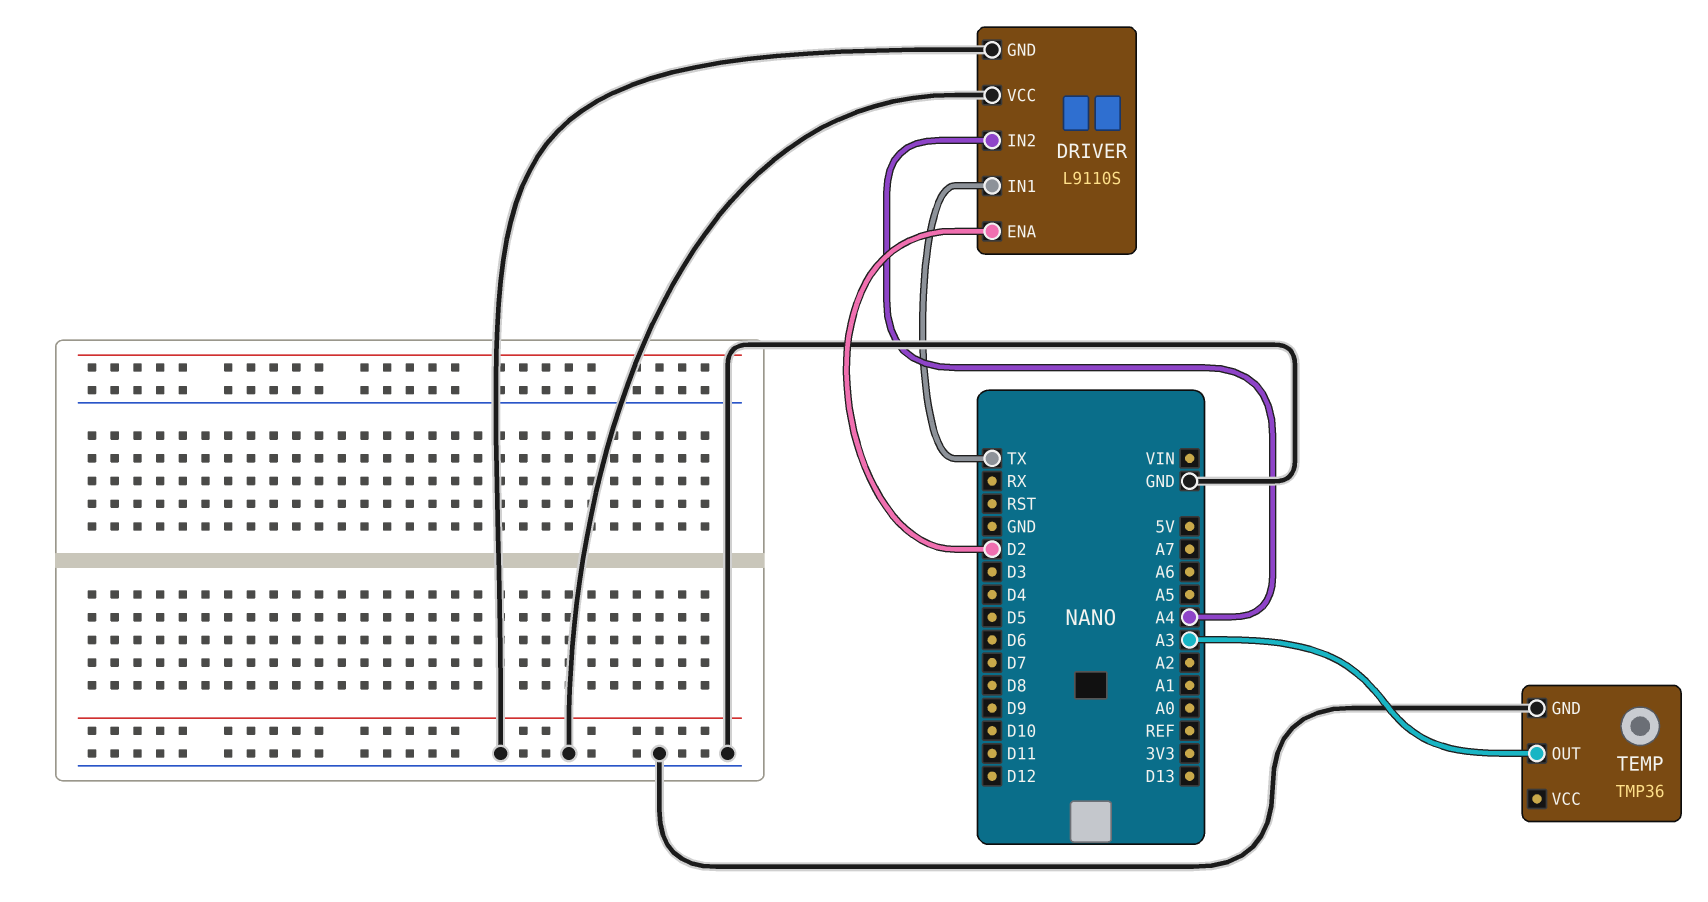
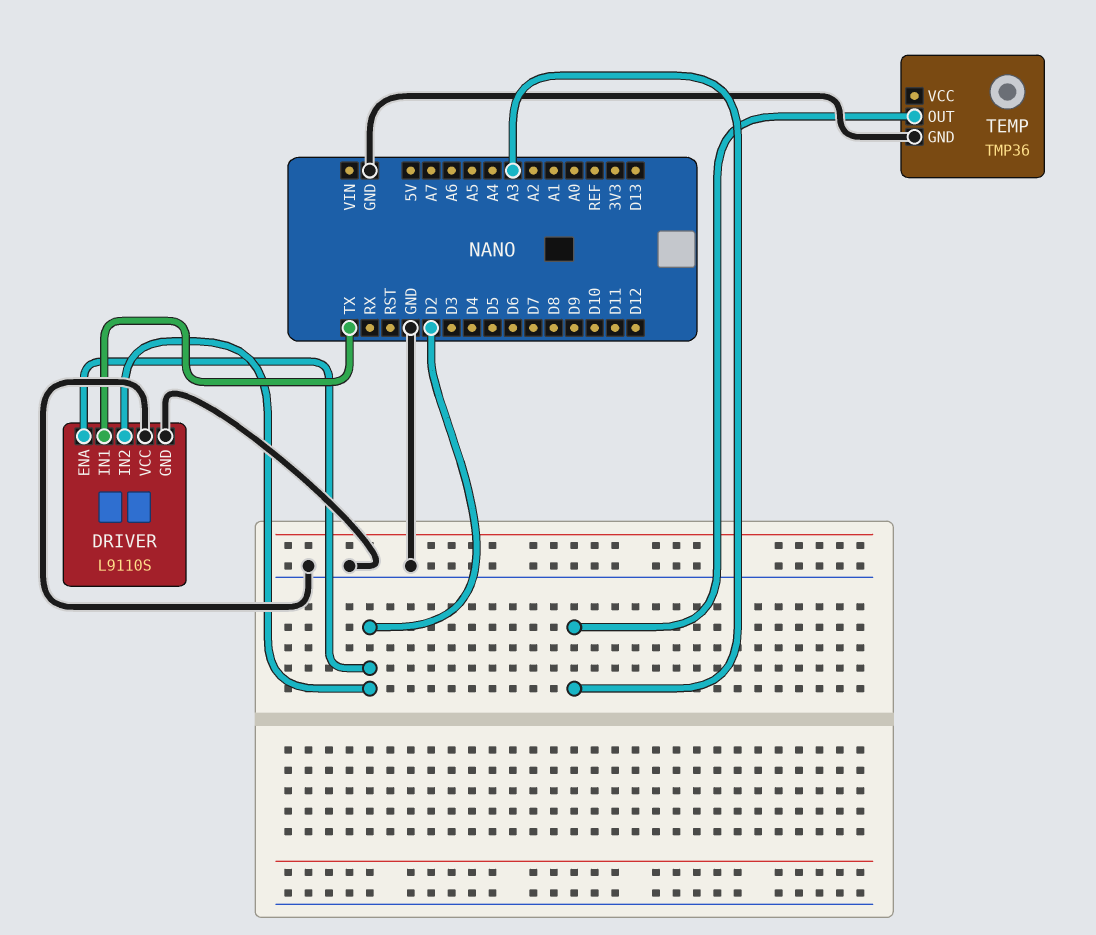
DRIVER pin IN2: A4 -> D2

